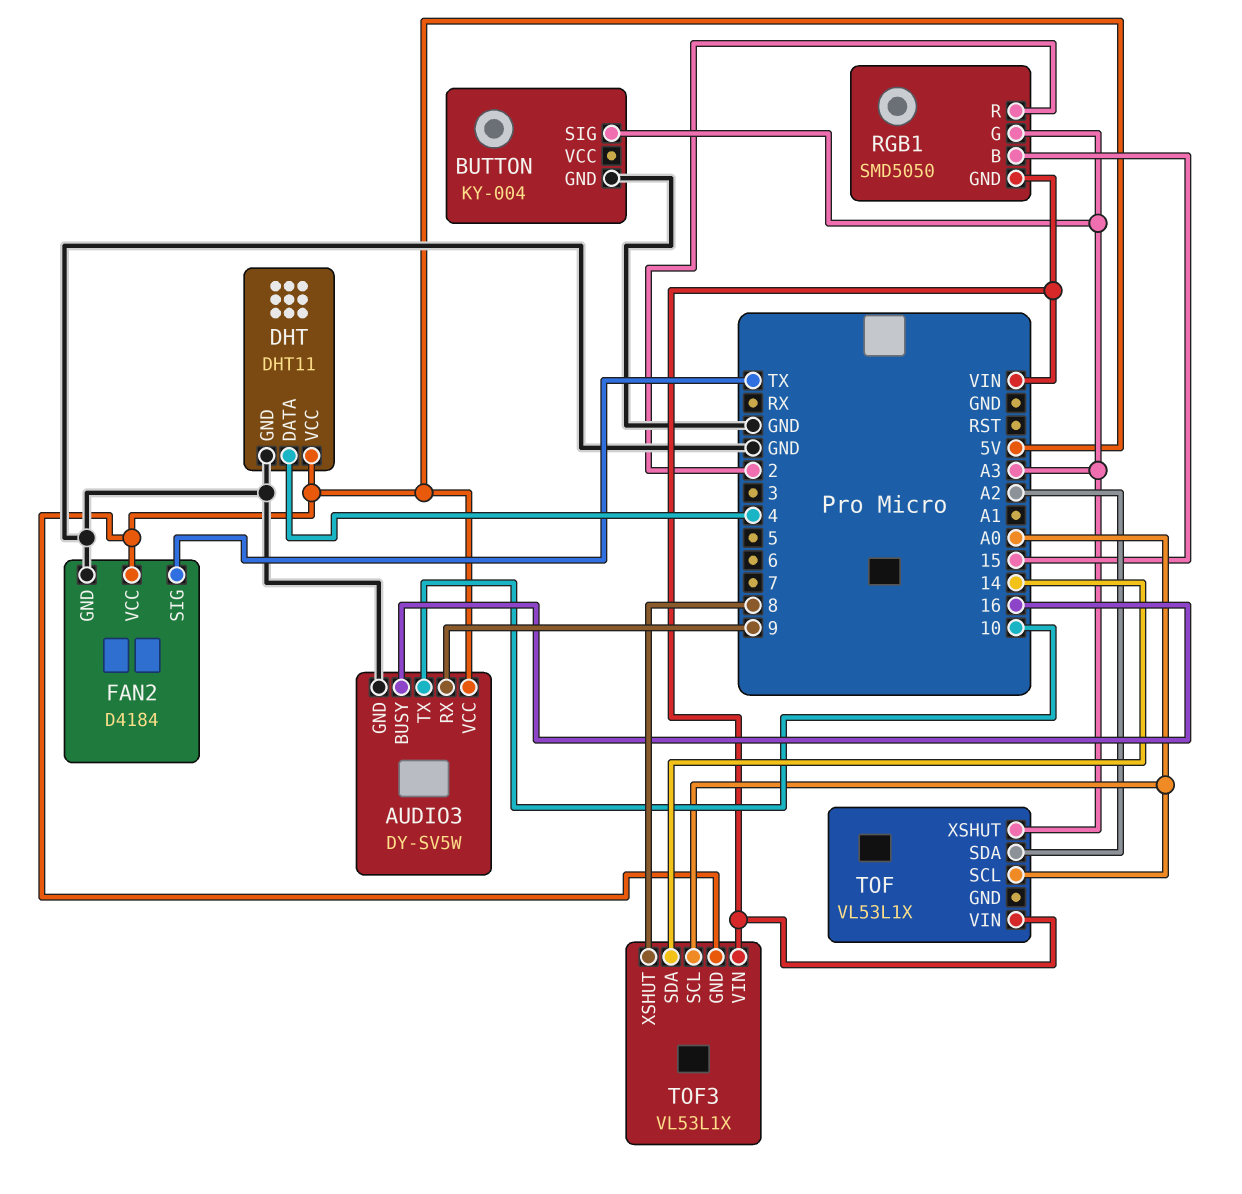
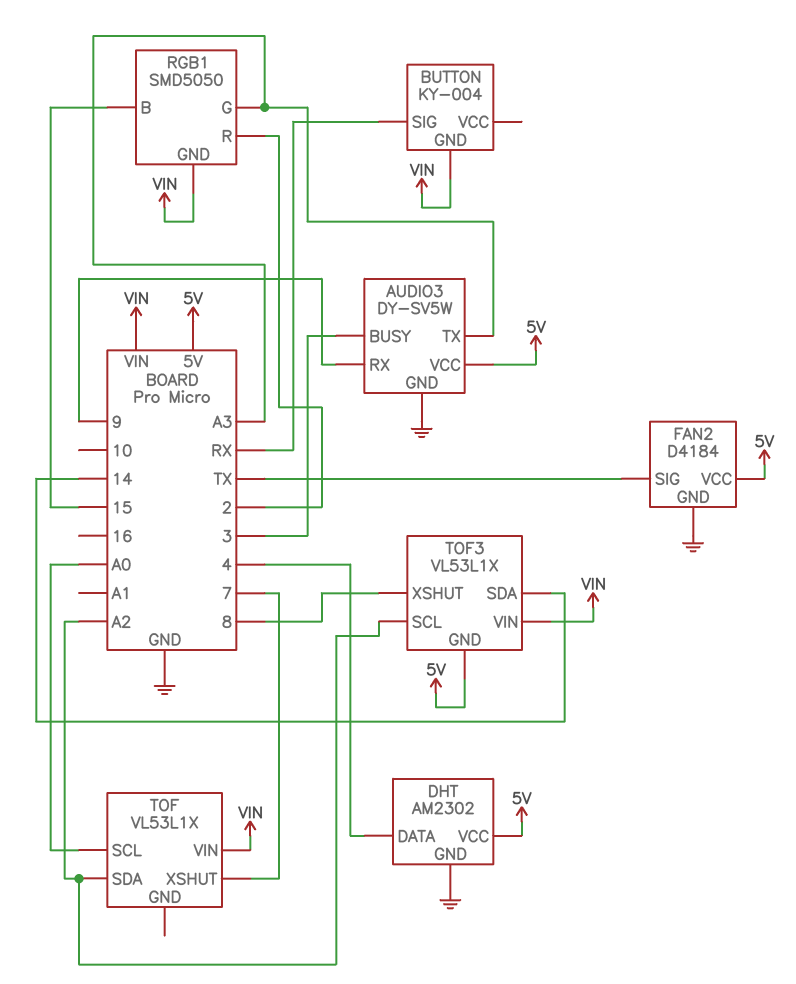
AUDIO3 pin BUSY: 16 -> 3
AUDIO3 pin TX: 10 -> A3
BUTTON pin GND: GND -> VIN
BUTTON pin SIG: A3 -> RX
DHT: DHT11 -> AM2302
TOF pin XSHUT: A3 -> 7
TOF3 pin SCL: A0 -> A2

